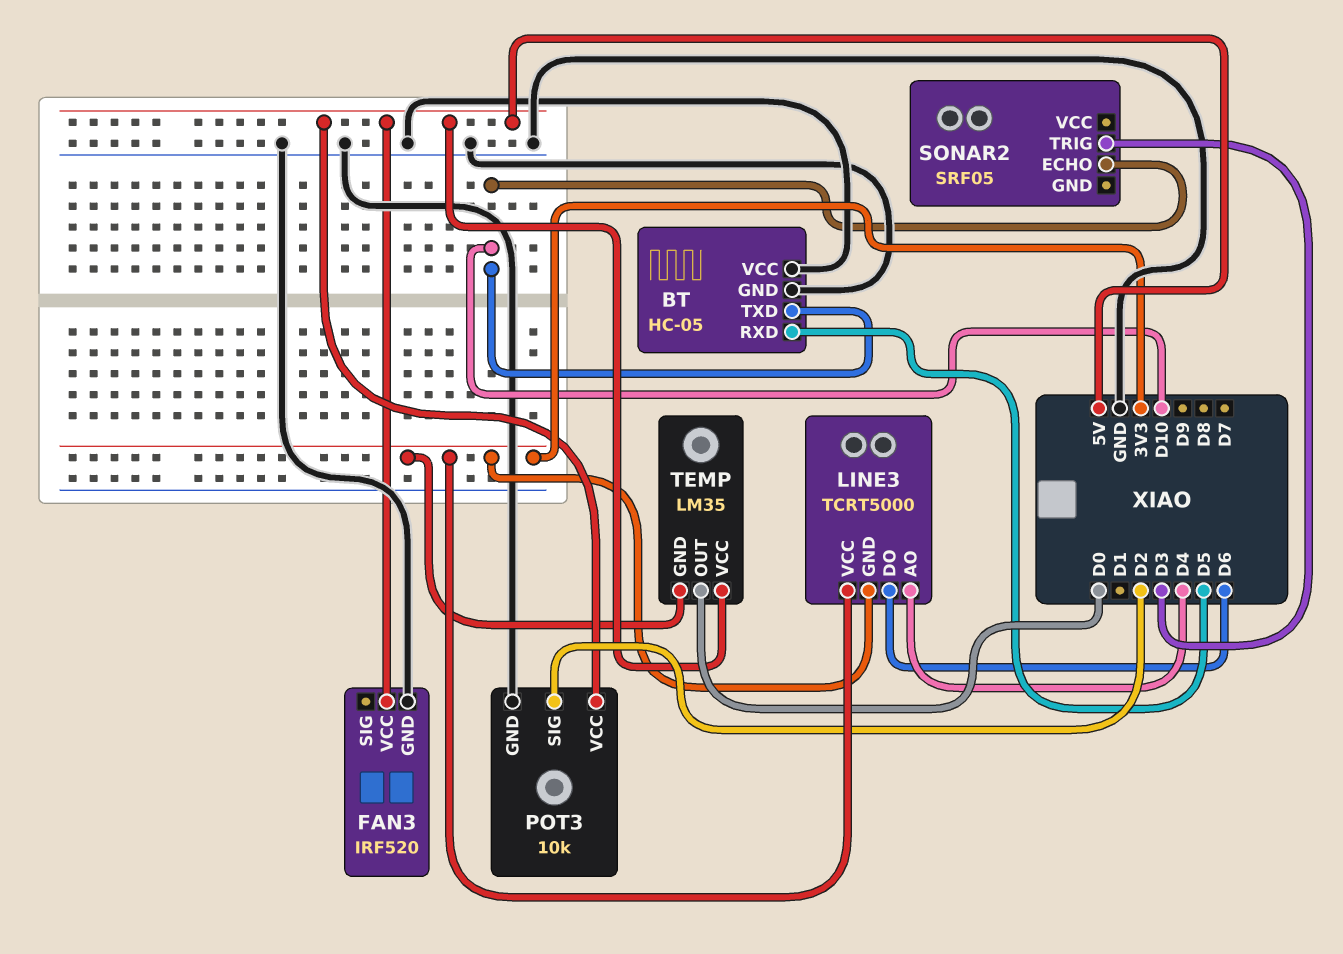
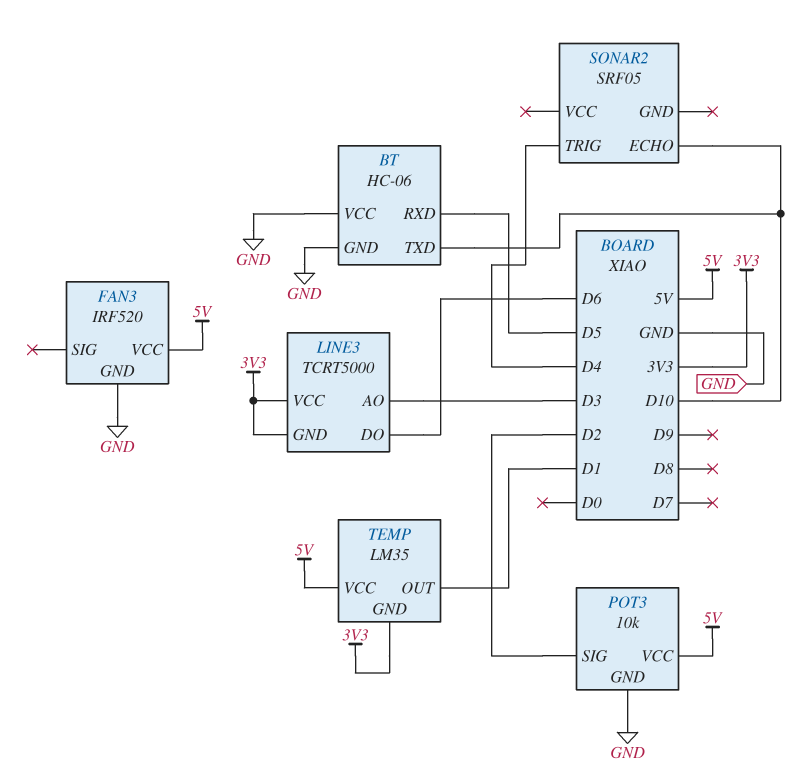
BT: HC-05 -> HC-06
LINE3 pin AO: D4 -> D3
SONAR2 pin TRIG: D3 -> D4
TEMP pin OUT: D0 -> D1

